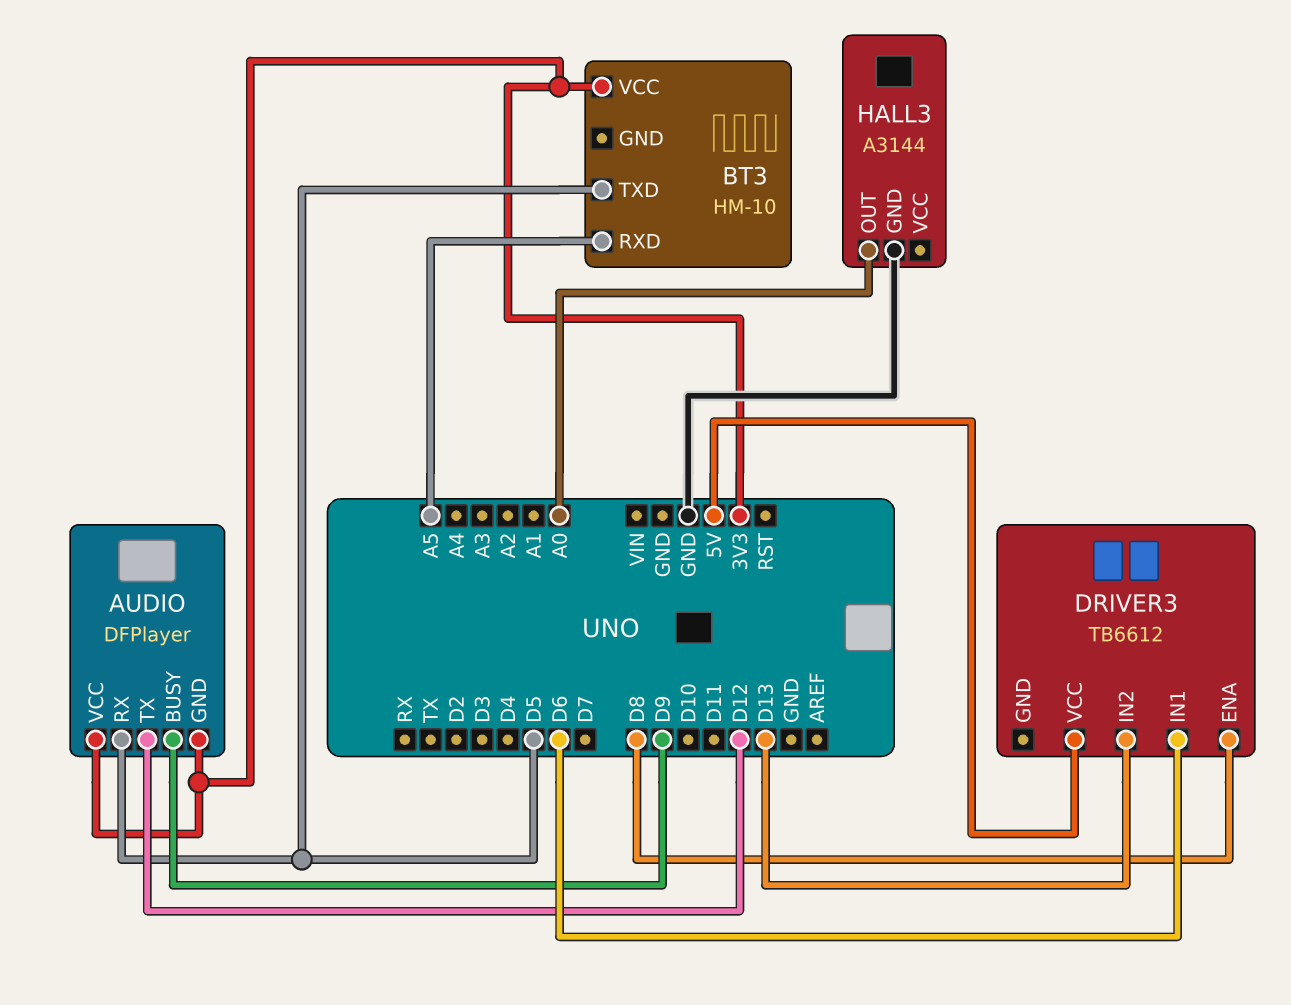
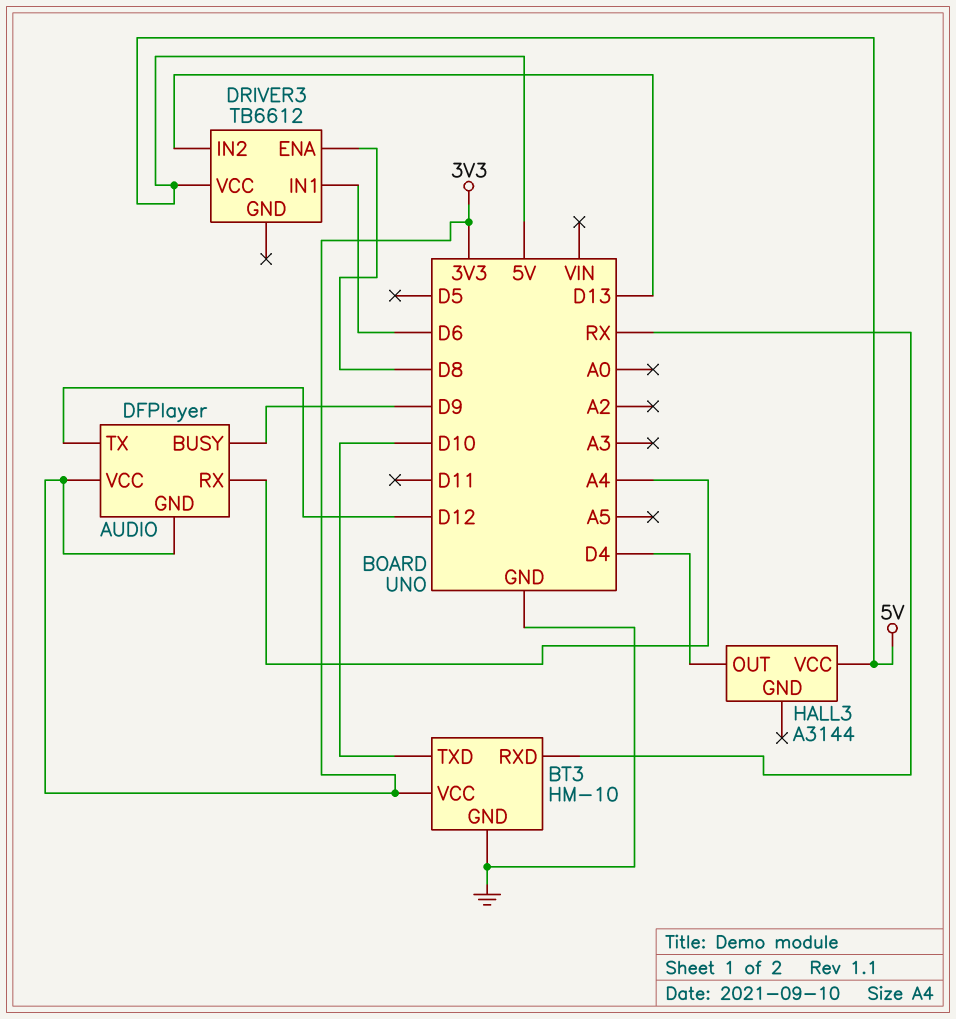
AUDIO pin RX: D5 -> A4
BT3 pin GND: none -> GND
BT3 pin RXD: A5 -> RX
BT3 pin TXD: D5 -> D10
HALL3 pin GND: GND -> none
HALL3 pin OUT: A0 -> D4
HALL3 pin VCC: none -> 5V

